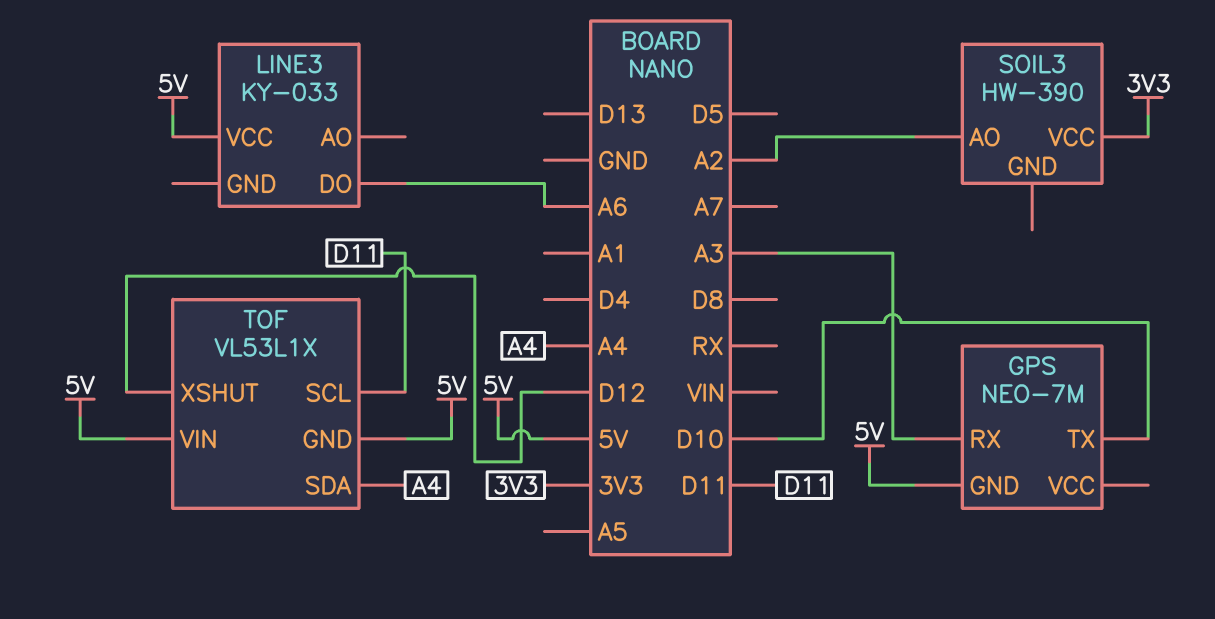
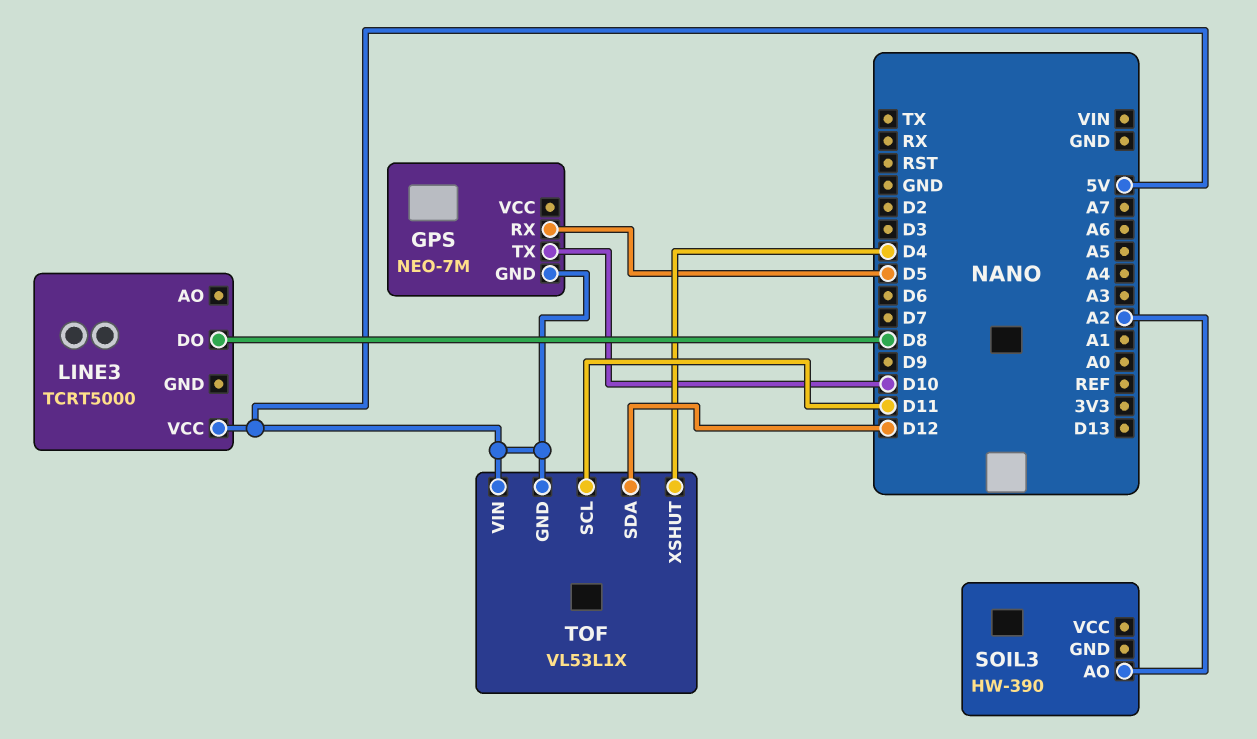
GPS pin RX: A3 -> D5
LINE3: KY-033 -> TCRT5000
LINE3 pin DO: A6 -> D8
SOIL3 pin VCC: 3V3 -> none
TOF pin SDA: A4 -> D12
TOF pin XSHUT: D12 -> D4

